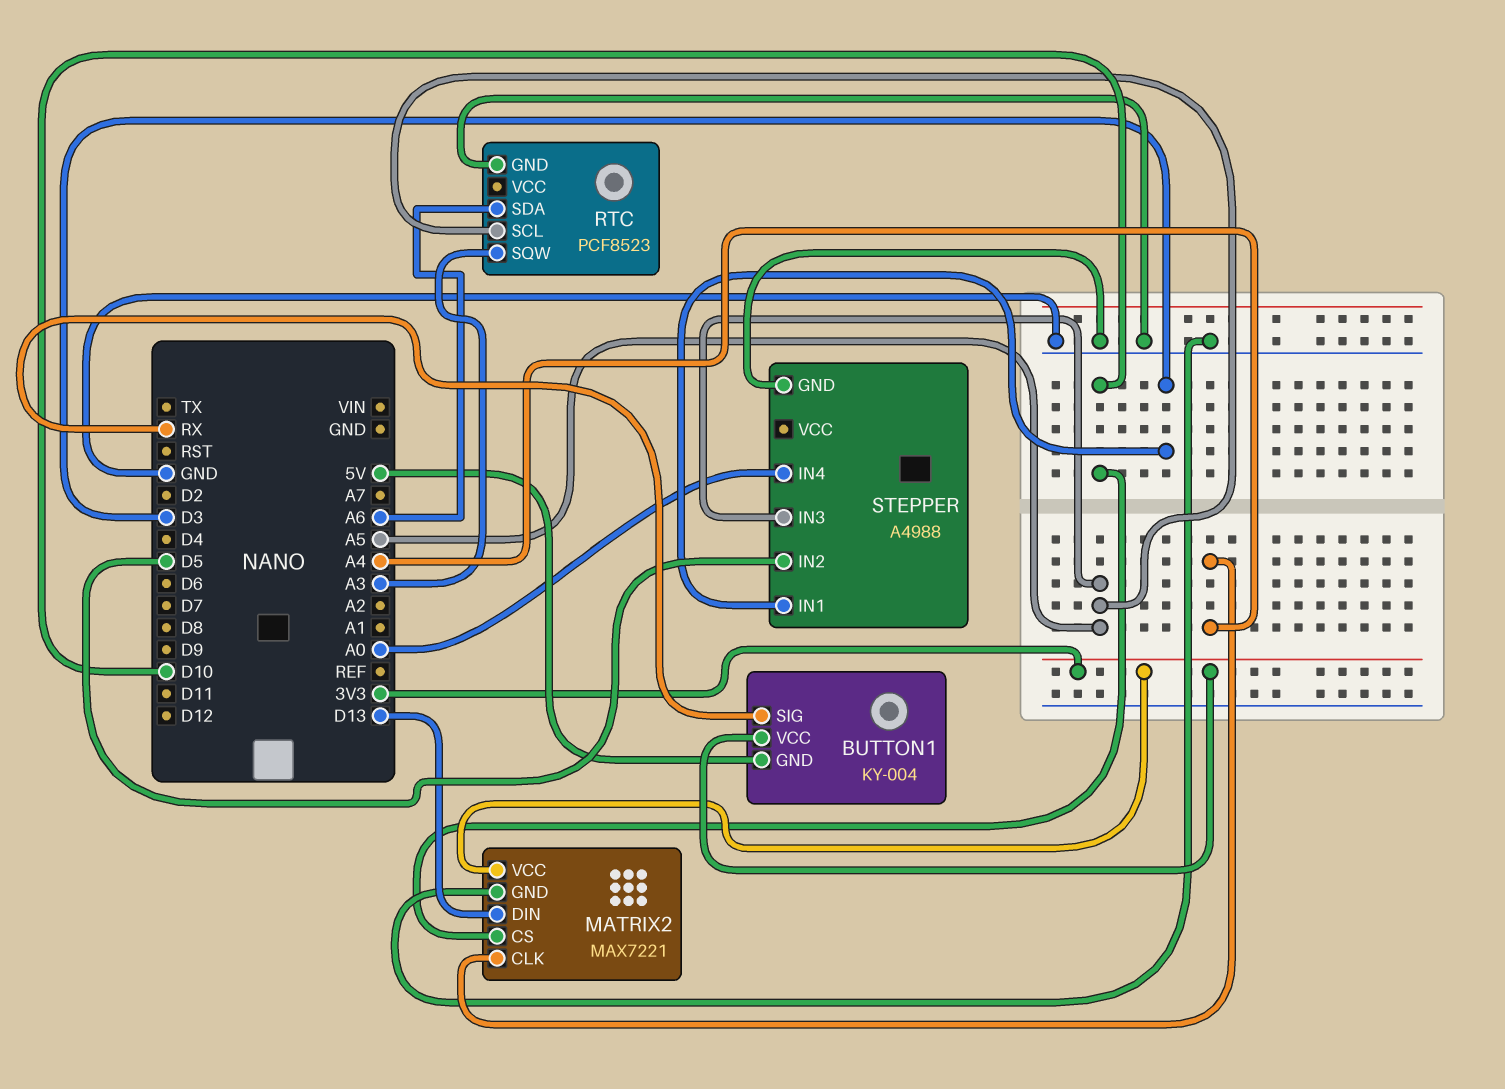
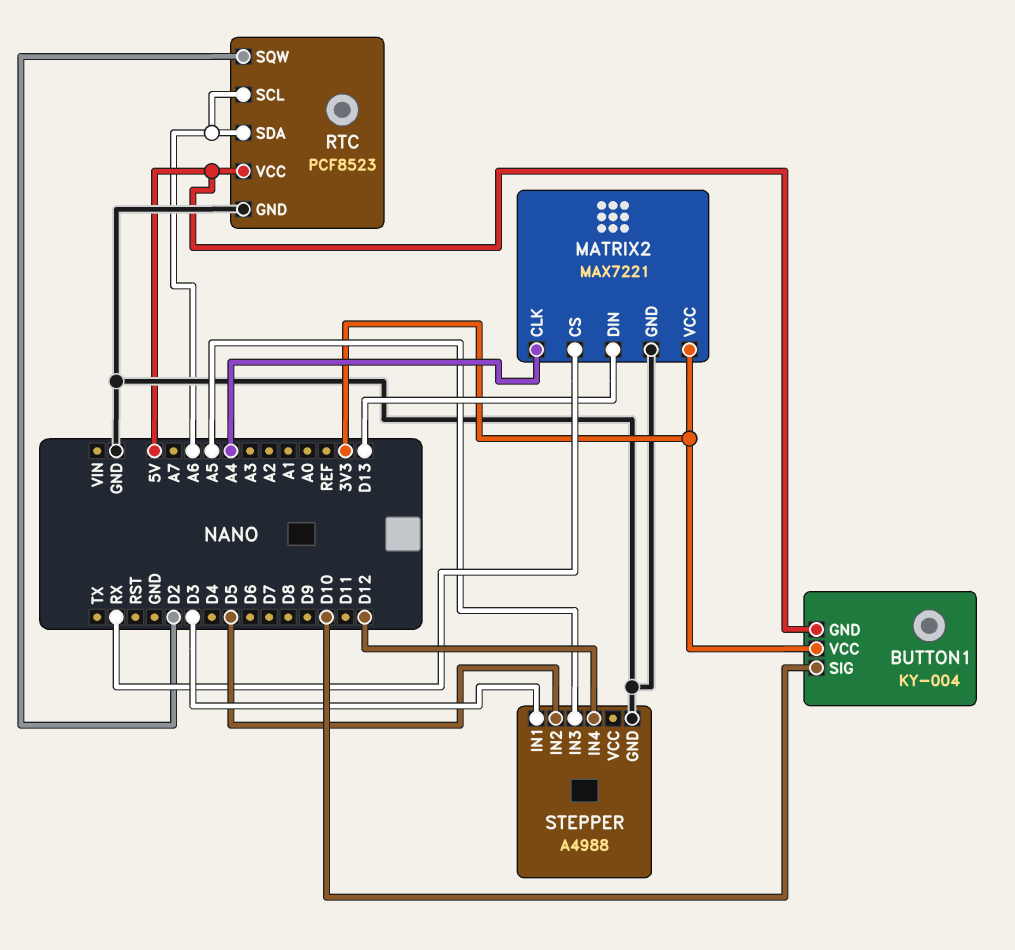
BUTTON1 pin SIG: RX -> D10
MATRIX2 pin CS: D10 -> RX
RTC pin SCL: A5 -> A6
RTC pin SQW: A3 -> D2
RTC pin VCC: none -> 5V
STEPPER pin IN4: A0 -> D12

